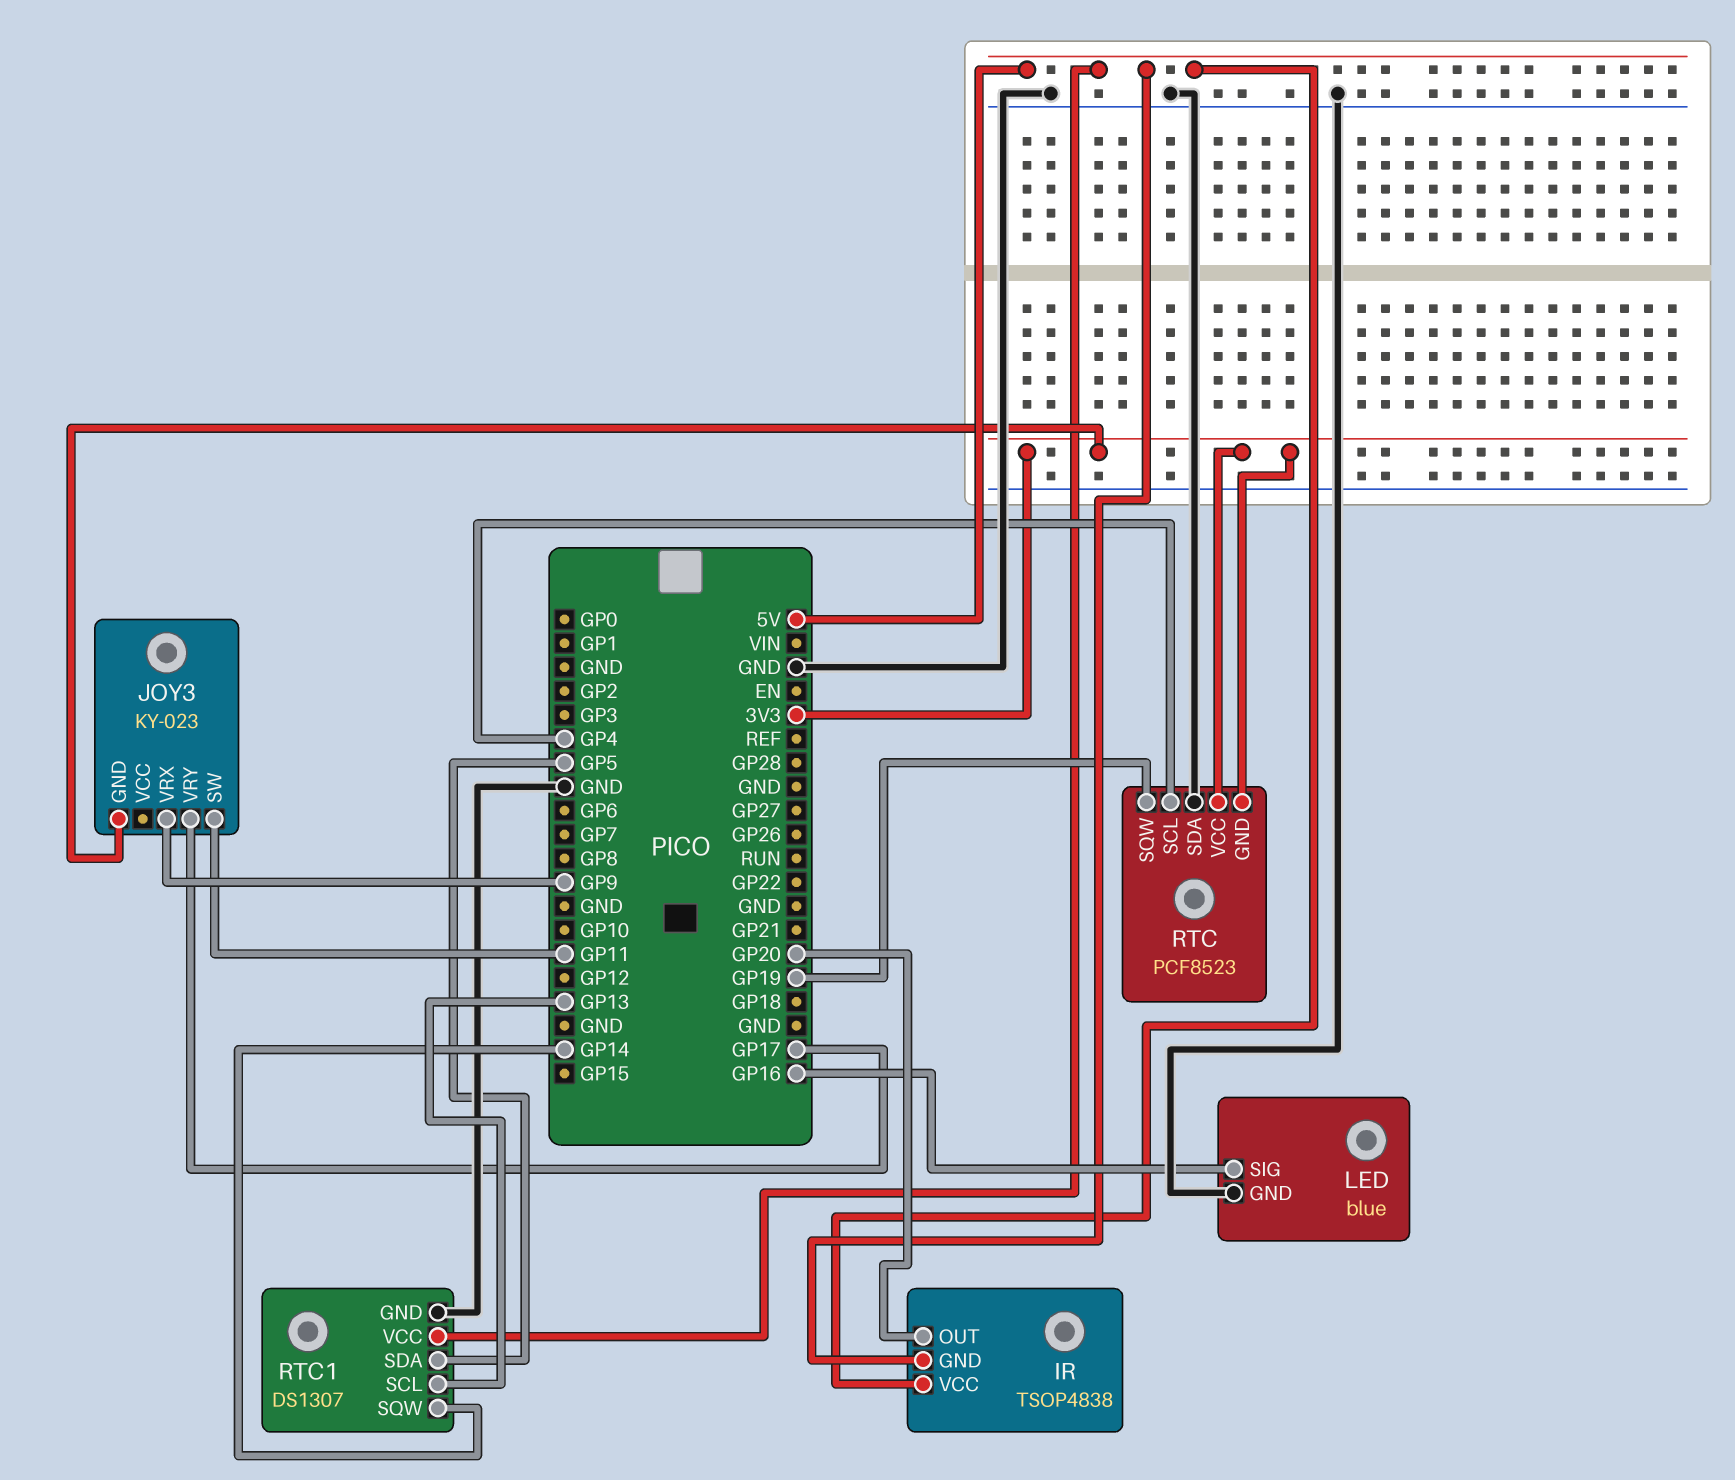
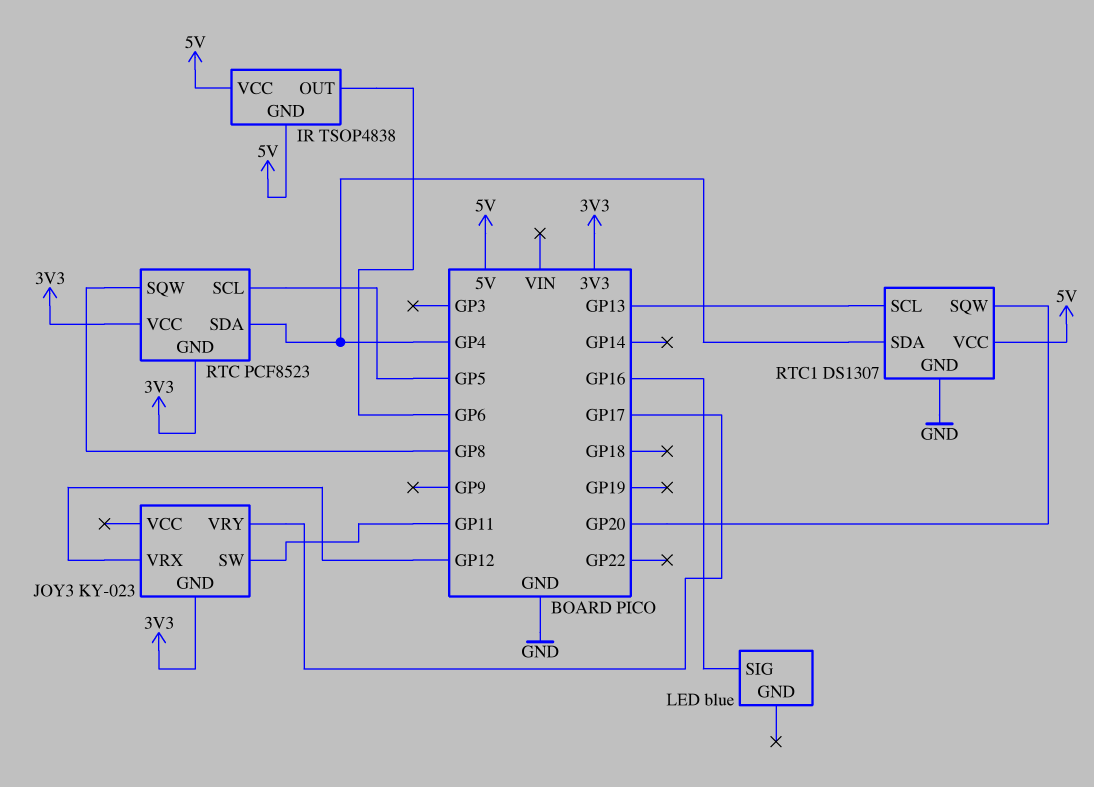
IR pin OUT: GP20 -> GP6
JOY3 pin VRX: GP9 -> GP12
LED pin GND: GND -> none
RTC pin SCL: GP4 -> GP5
RTC pin SDA: GND -> GP4
RTC pin SQW: GP19 -> GP8
RTC1 pin SDA: GP5 -> GP4
RTC1 pin SQW: GP14 -> GP20

